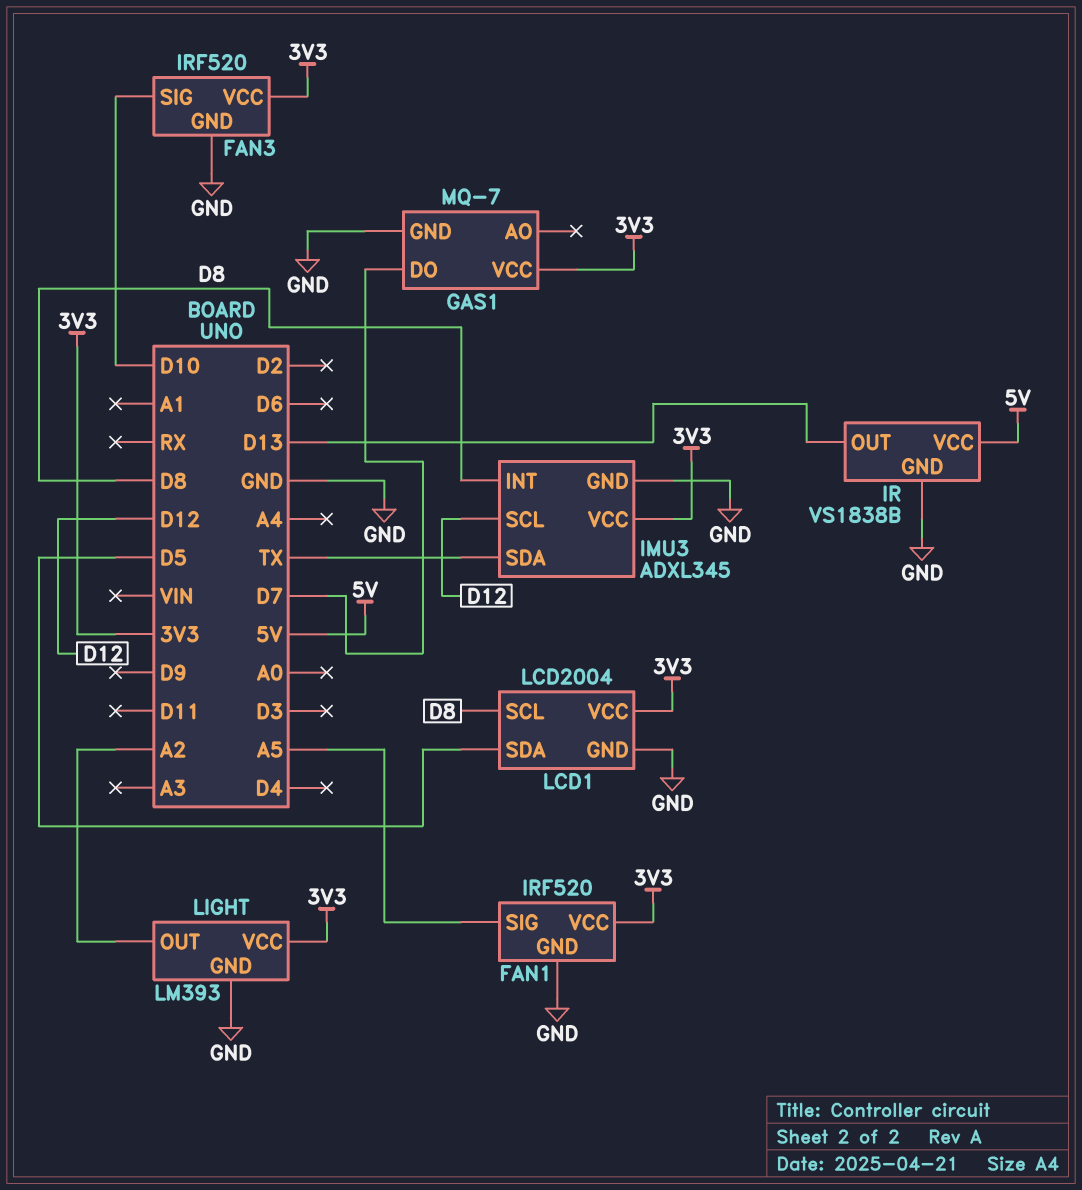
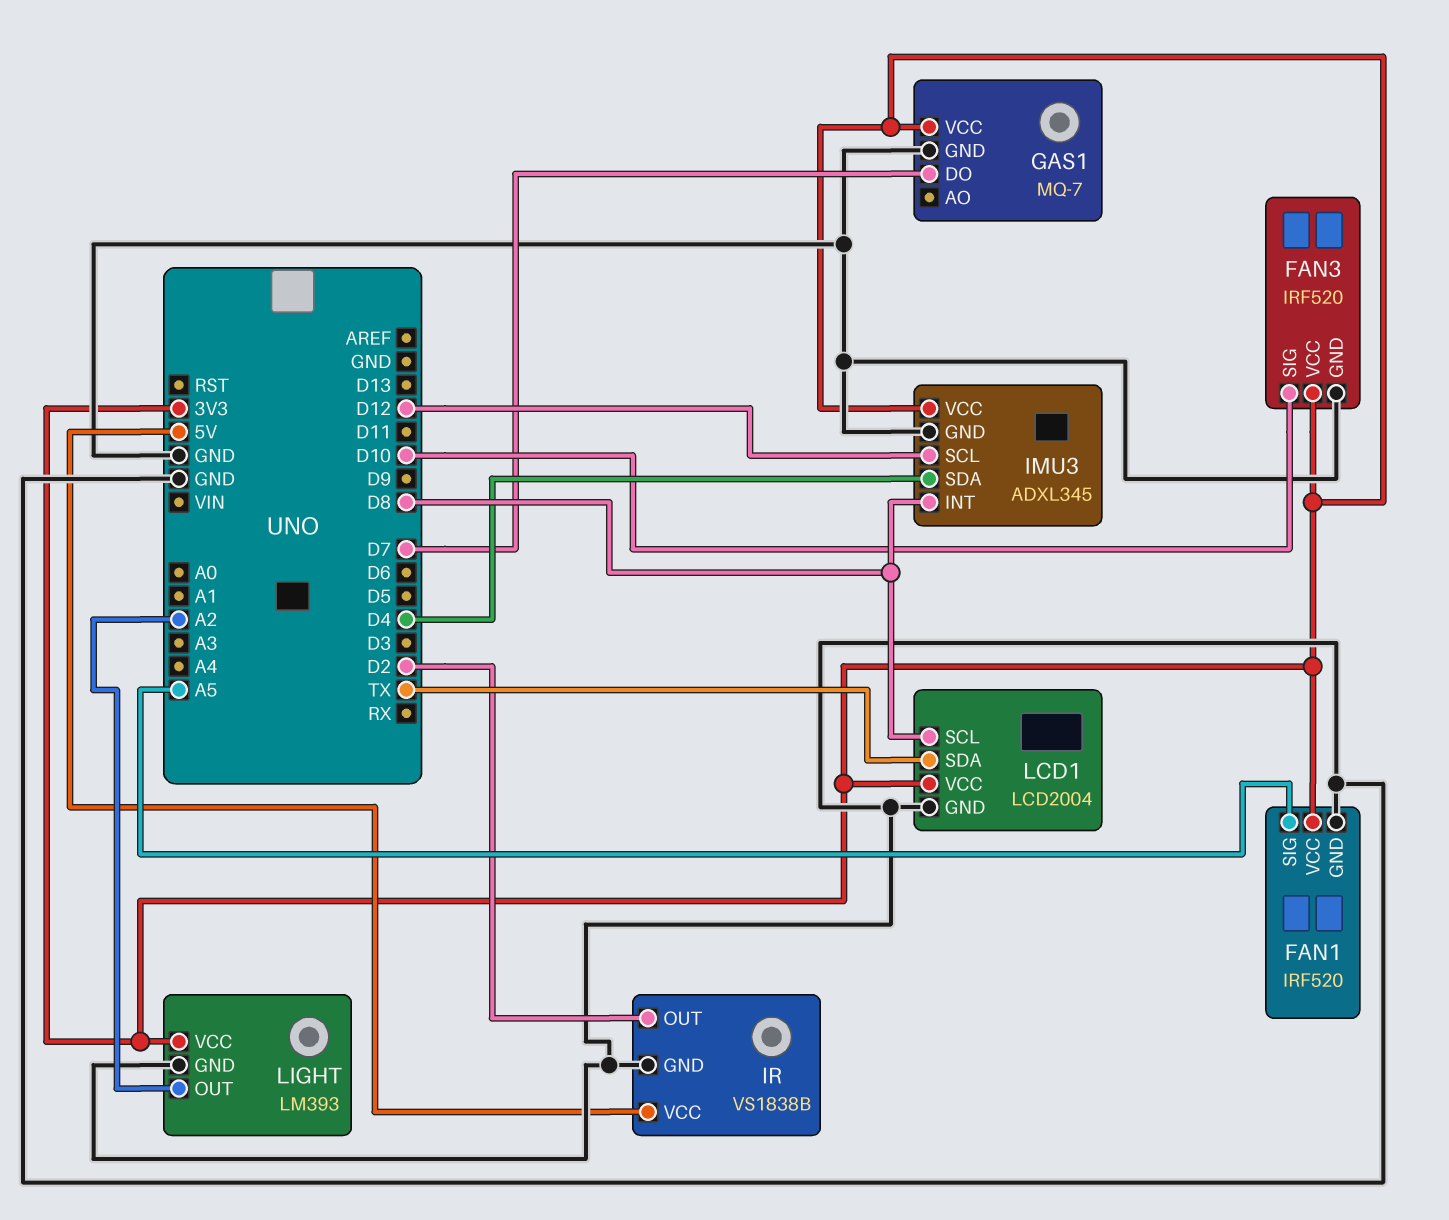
IMU3 pin SDA: TX -> D4
IR pin OUT: D13 -> D2
LCD1 pin SDA: D5 -> TX

